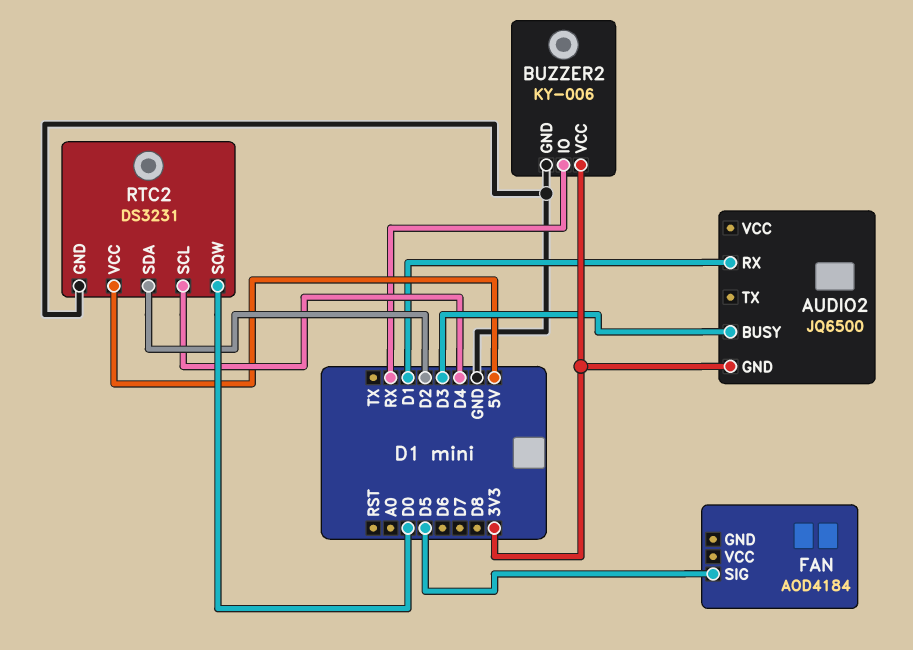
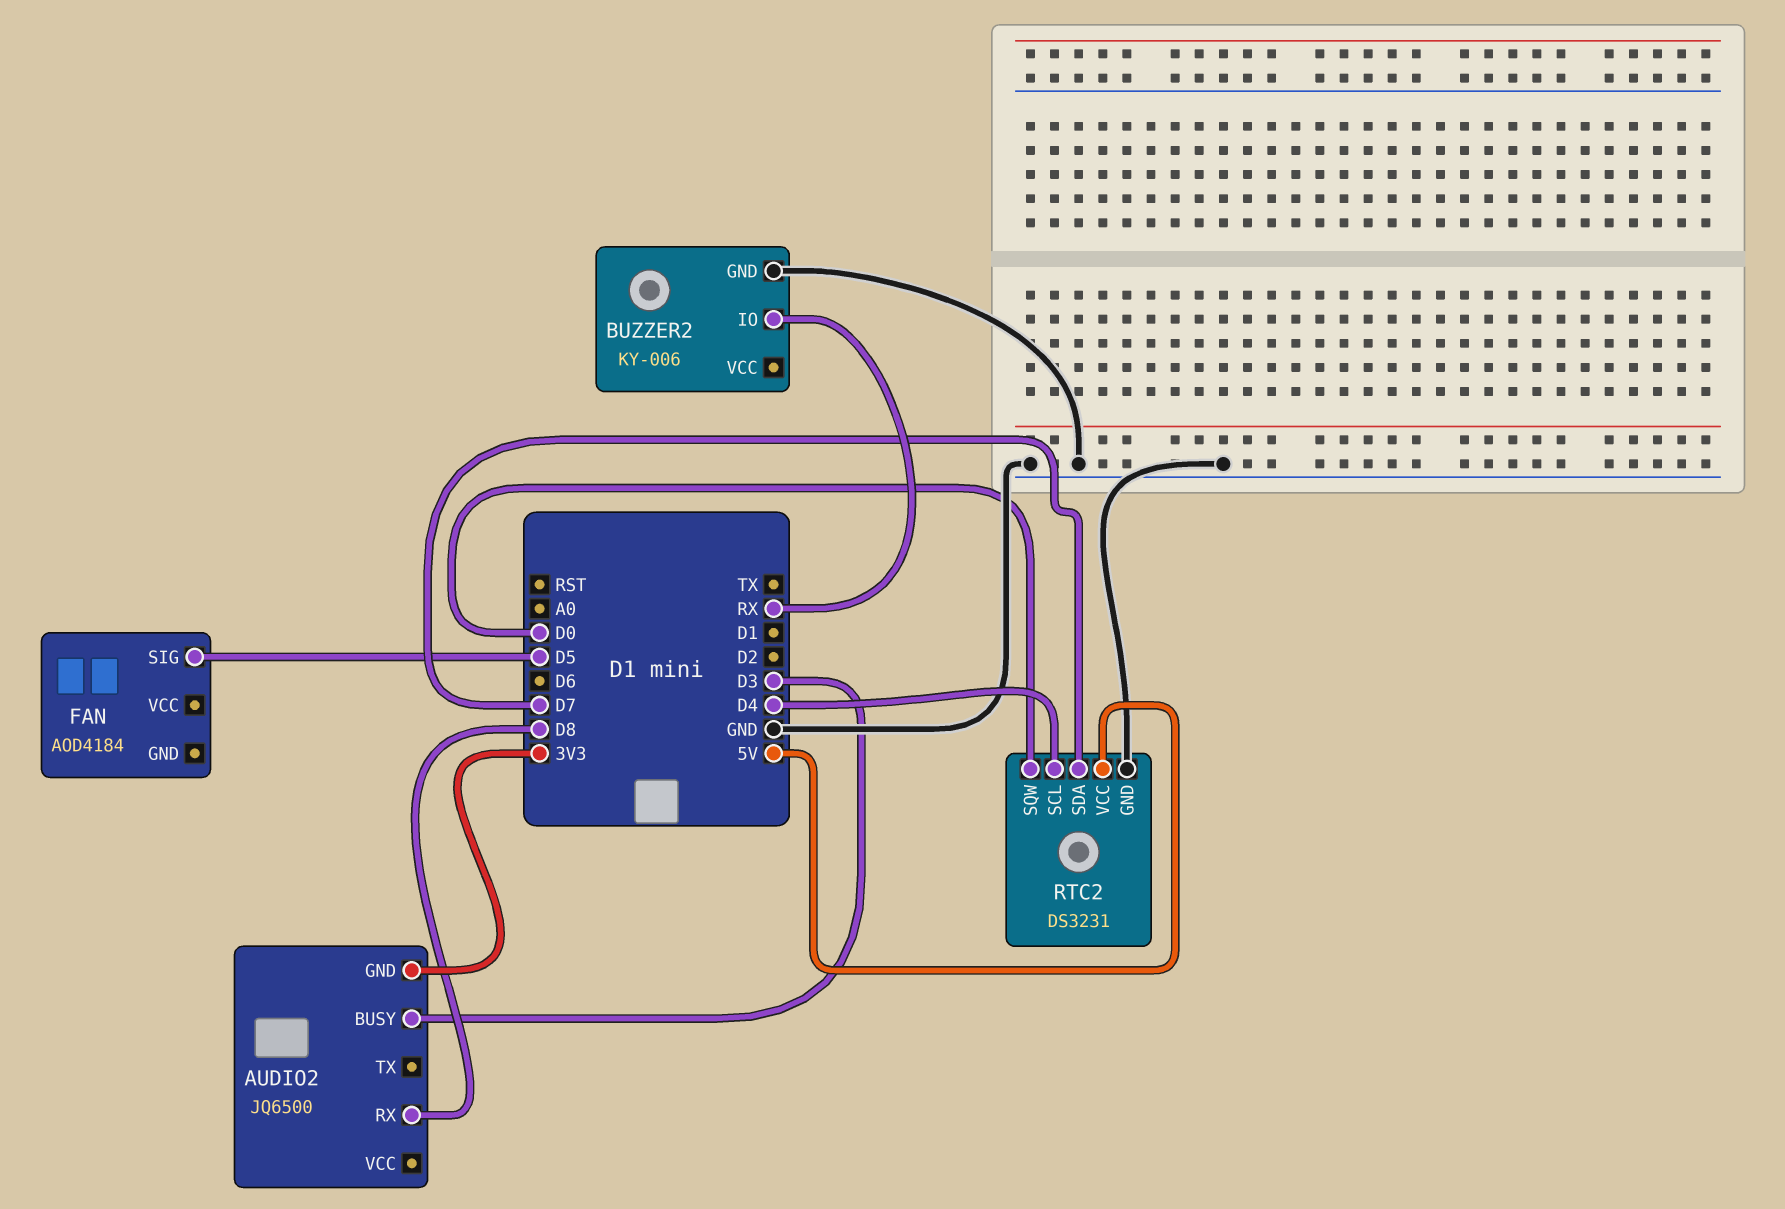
AUDIO2 pin RX: D1 -> D8
BUZZER2 pin VCC: 3V3 -> none
RTC2 pin SDA: D2 -> D7

